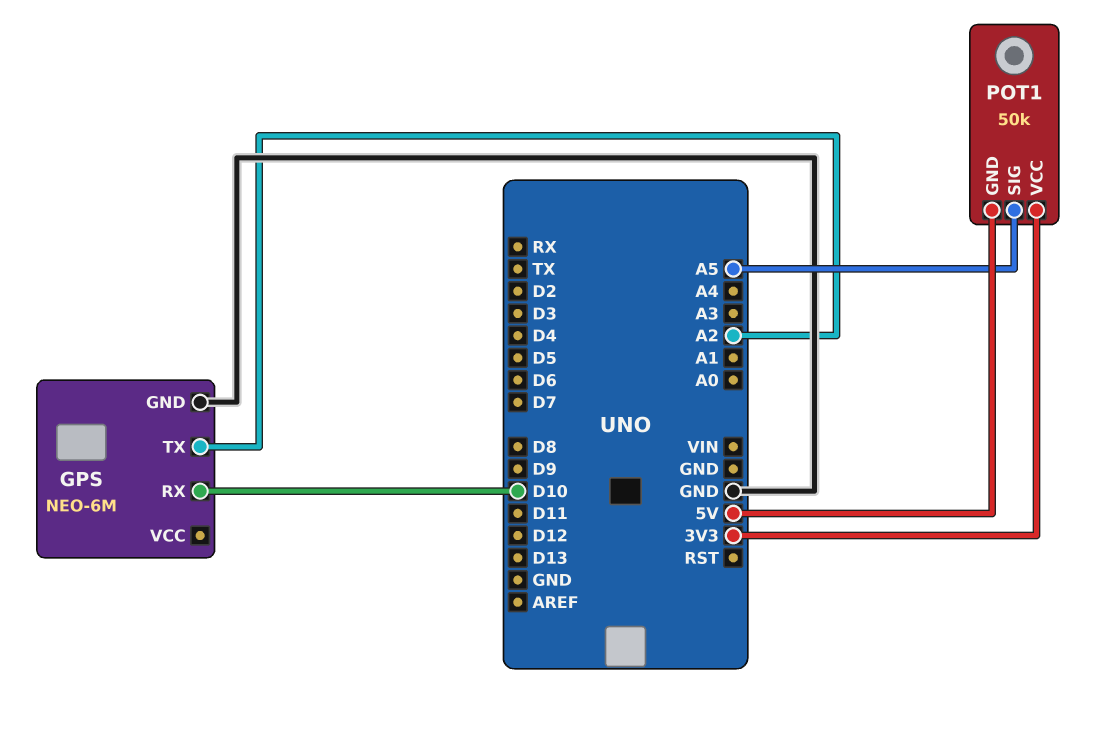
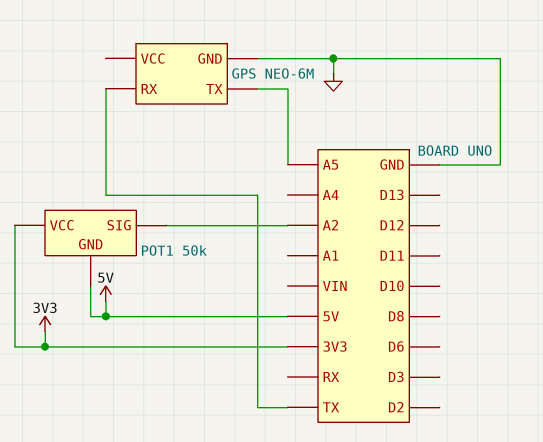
GPS pin RX: D10 -> TX
GPS pin TX: A2 -> A5
POT1 pin SIG: A5 -> A2

